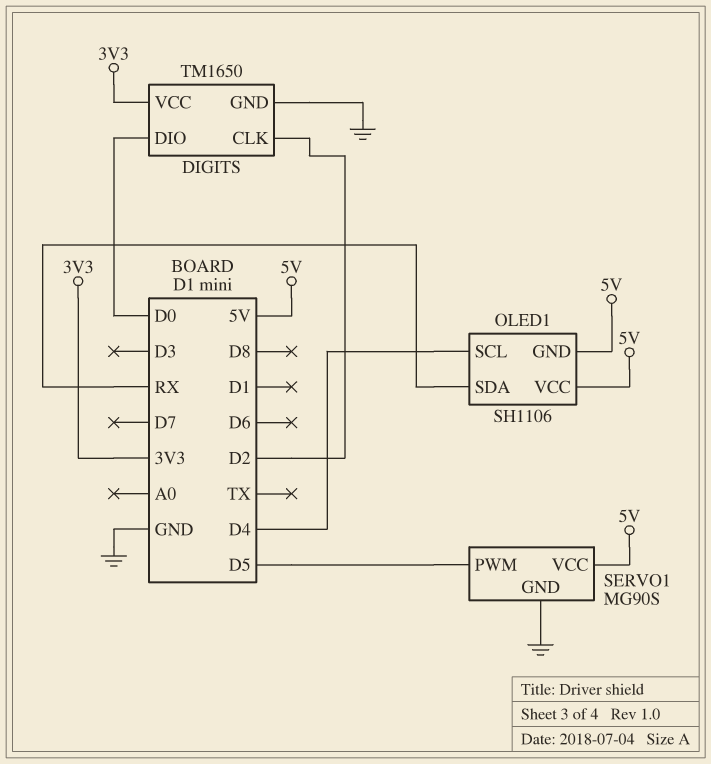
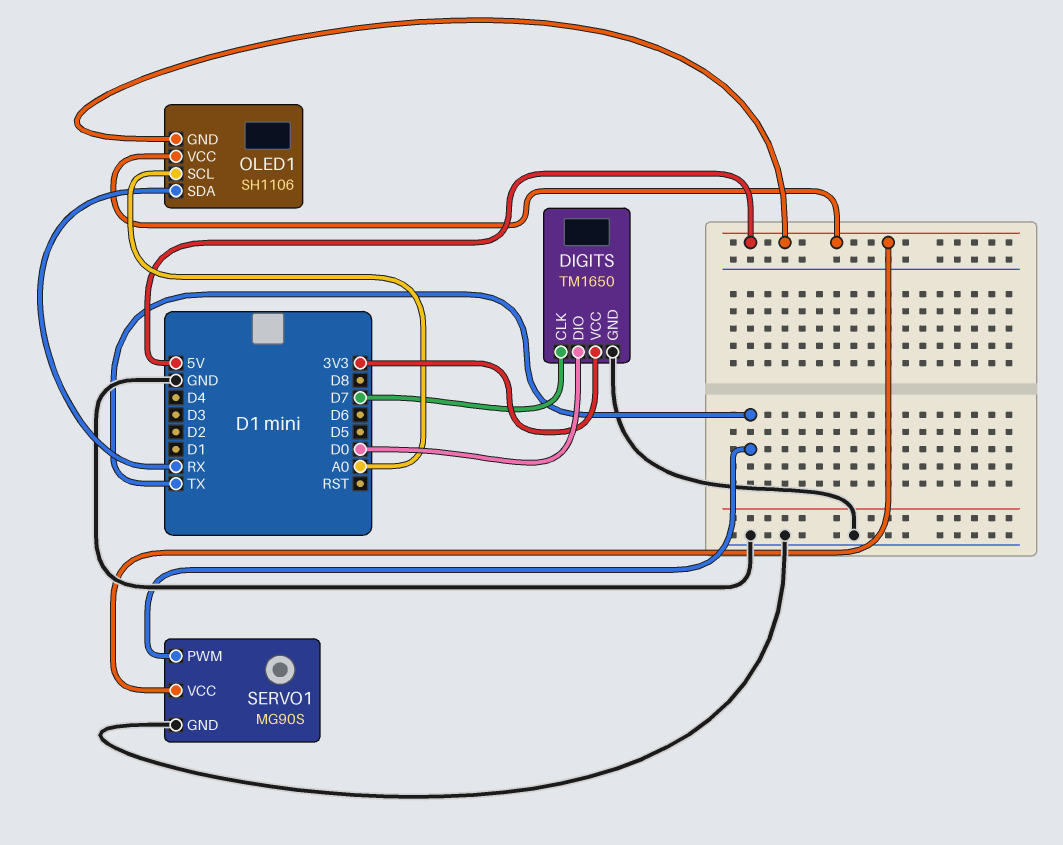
DIGITS pin CLK: D2 -> D7
OLED1 pin SCL: D4 -> A0
SERVO1 pin PWM: D5 -> TX

